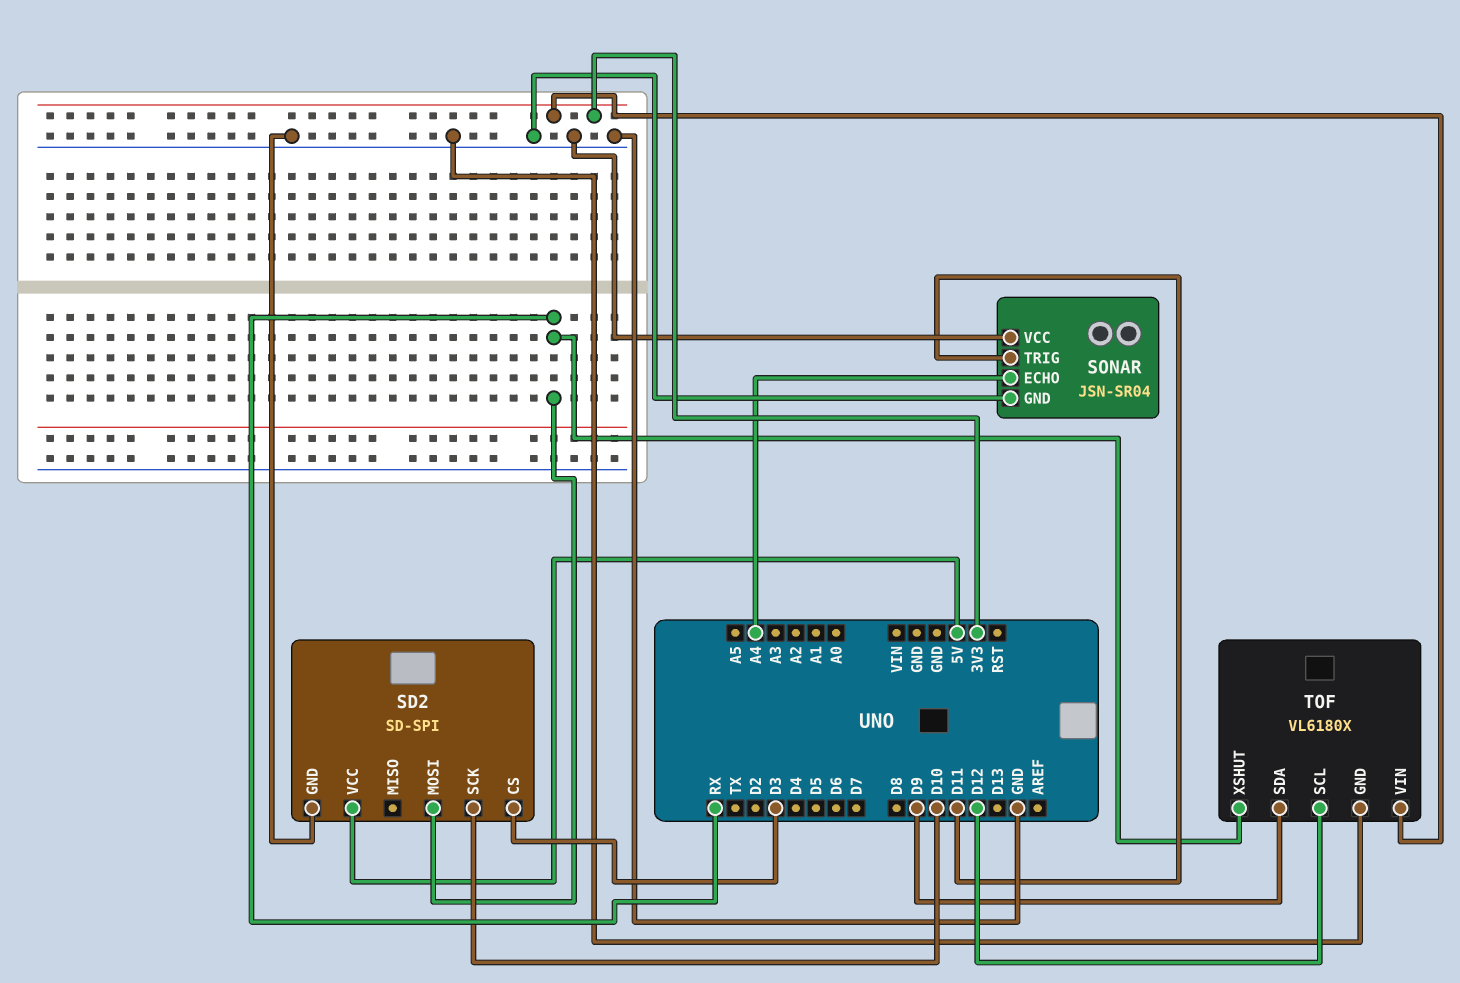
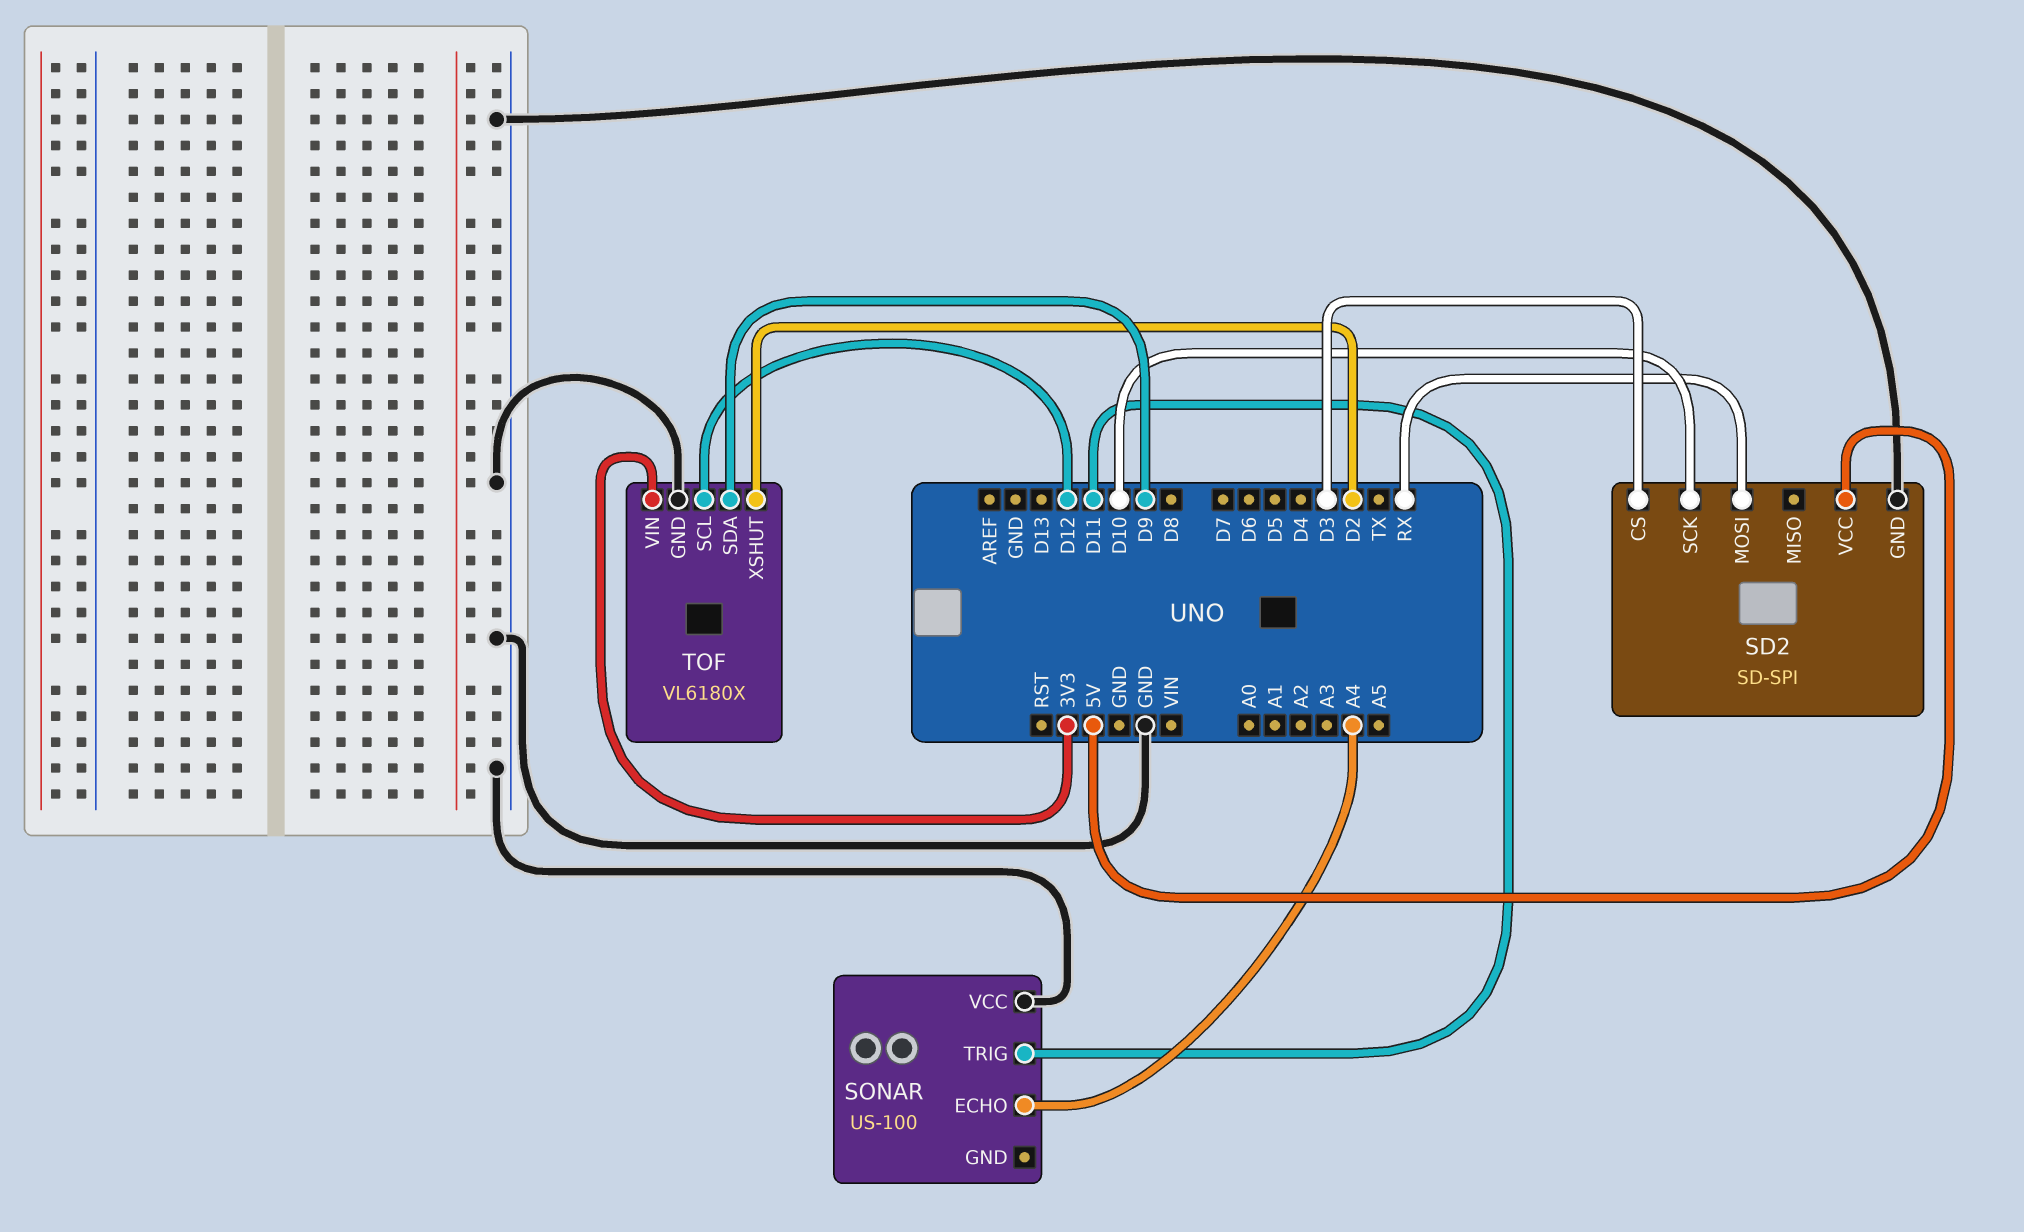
SONAR: JSN-SR04 -> US-100
SONAR pin GND: GND -> none
TOF pin XSHUT: RX -> D2

